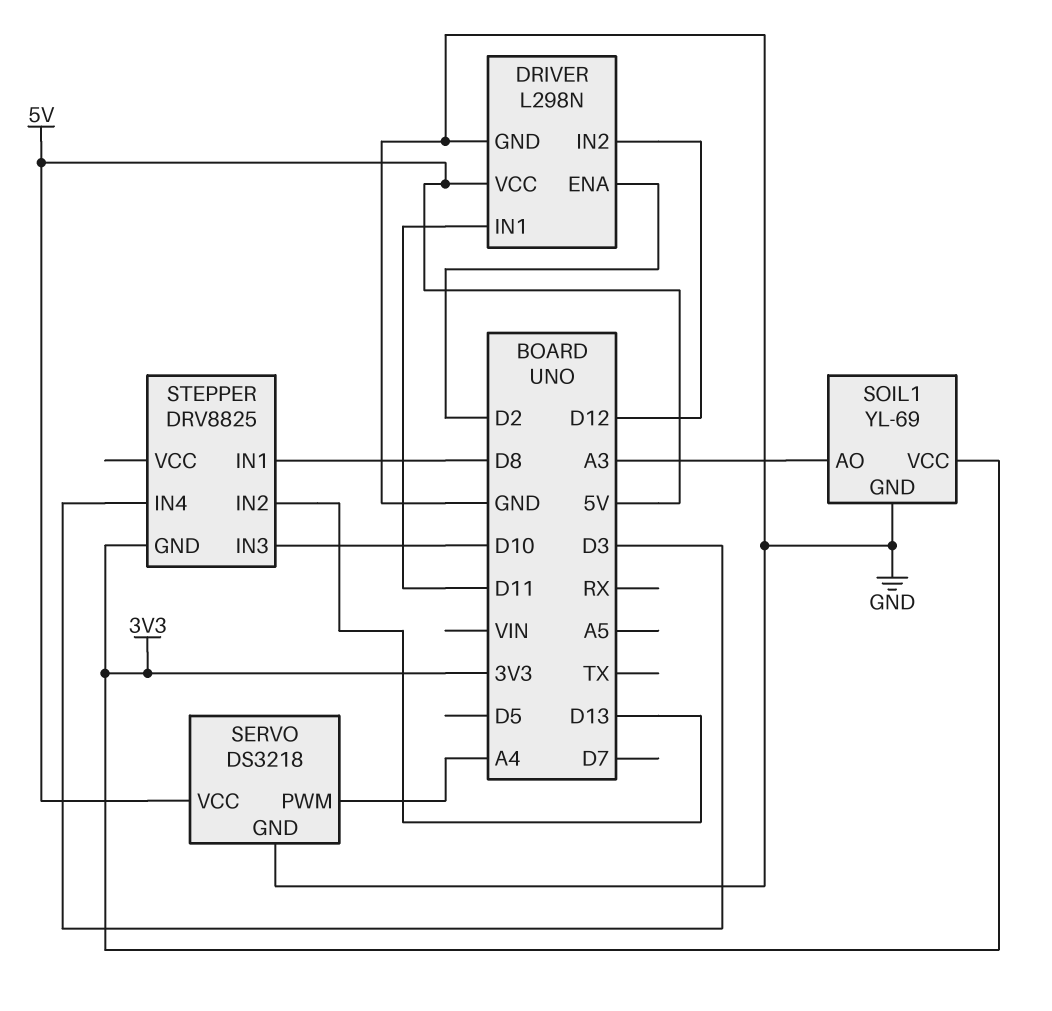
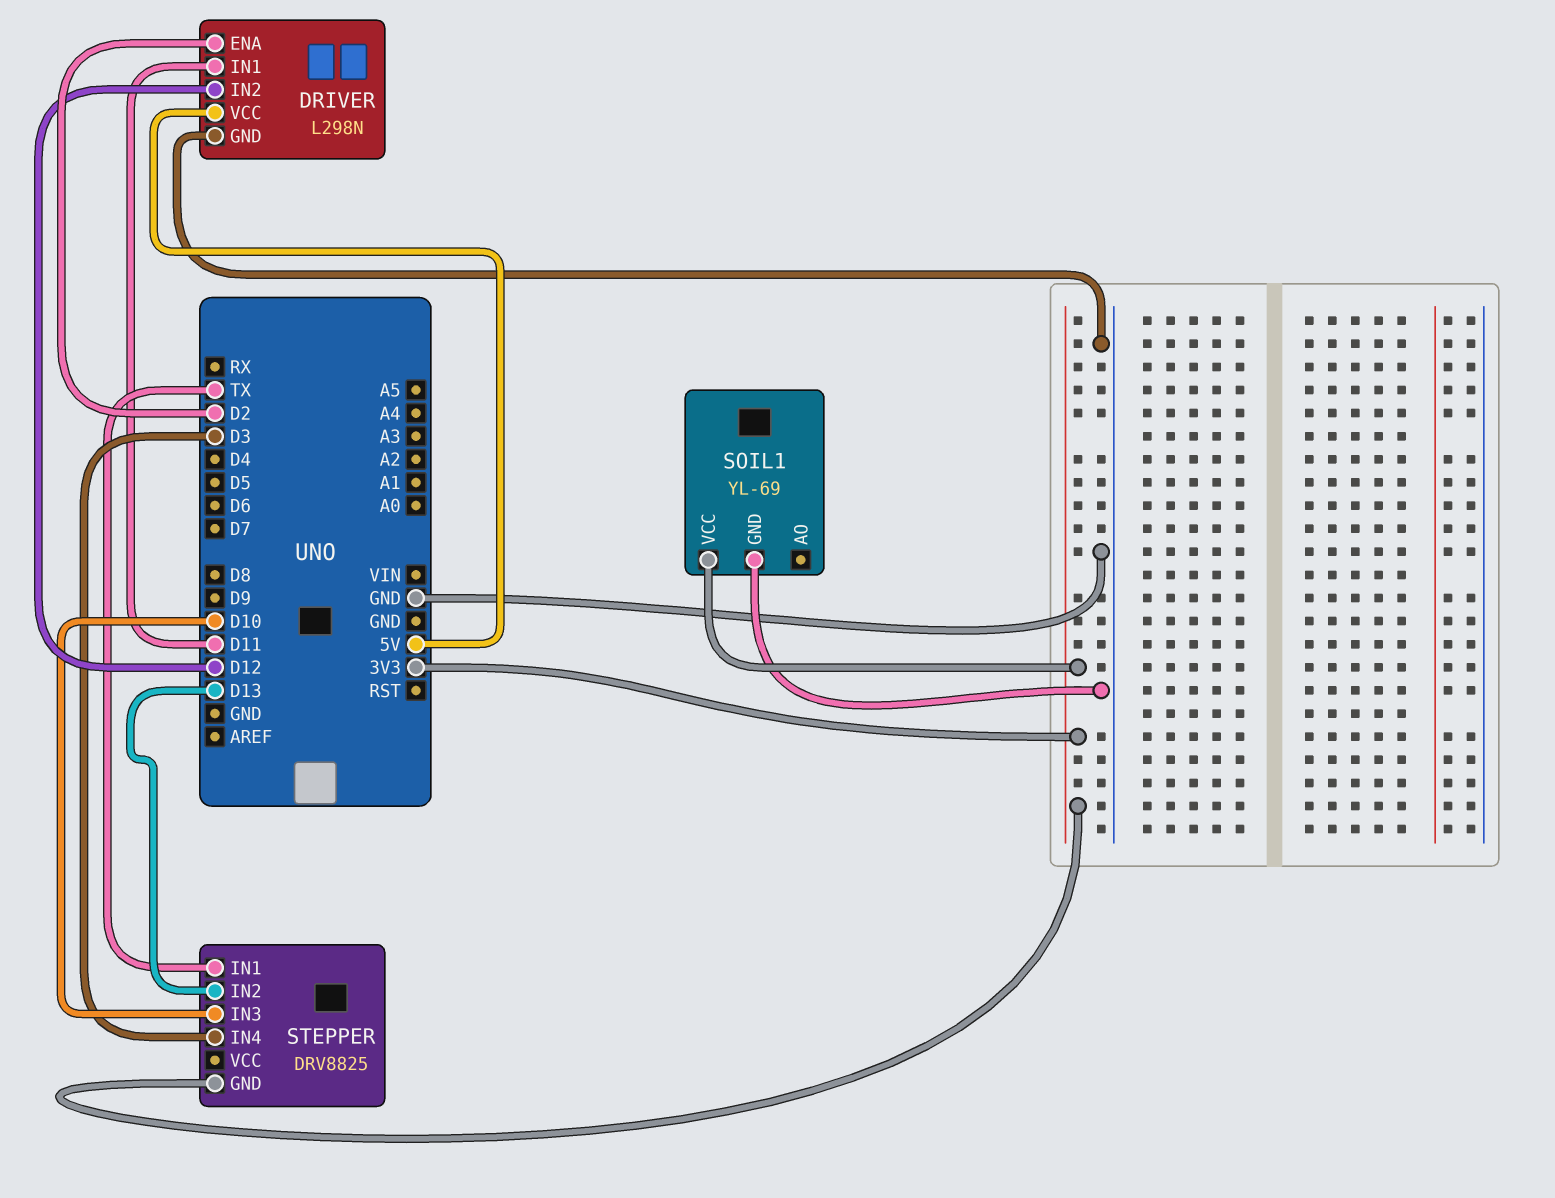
SERVO: DS3218 -> none
SERVO pin GND: GND -> none
SERVO pin PWM: A4 -> none
SERVO pin VCC: 5V -> none
SOIL1 pin AO: A3 -> none
STEPPER pin IN1: D8 -> TX

